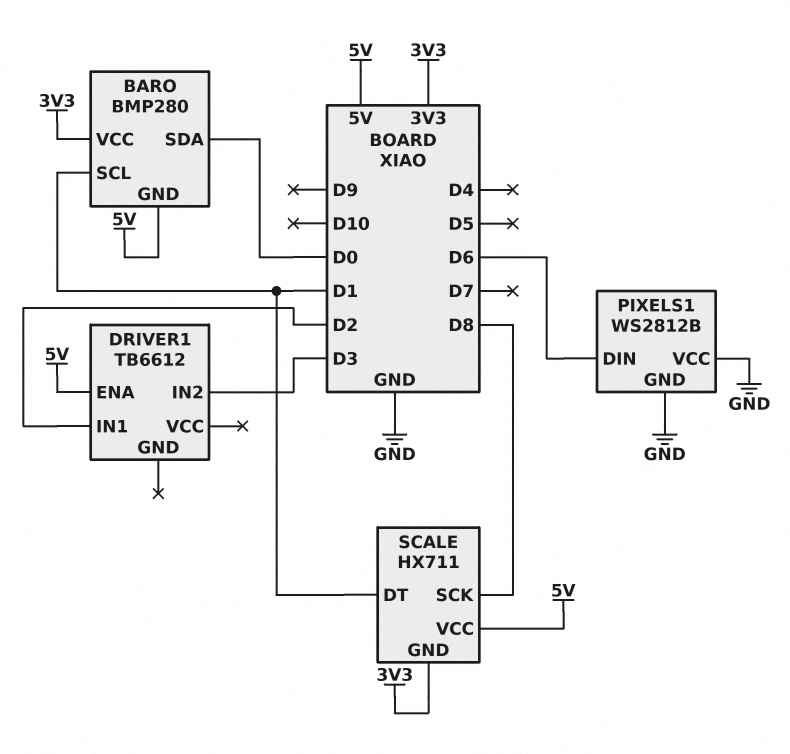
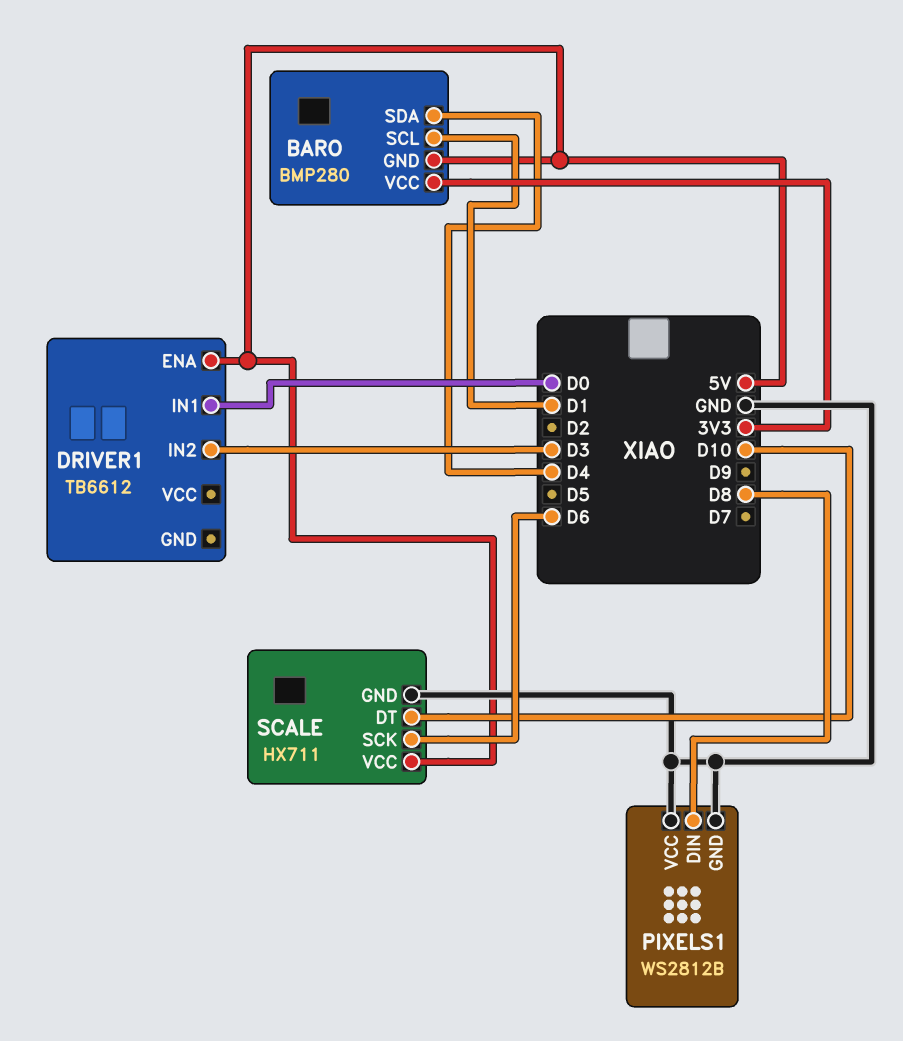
BARO pin SDA: D0 -> D4
DRIVER1 pin IN1: D2 -> D0
PIXELS1 pin DIN: D6 -> D8
SCALE pin DT: D1 -> D10
SCALE pin GND: 3V3 -> GND
SCALE pin SCK: D8 -> D6

